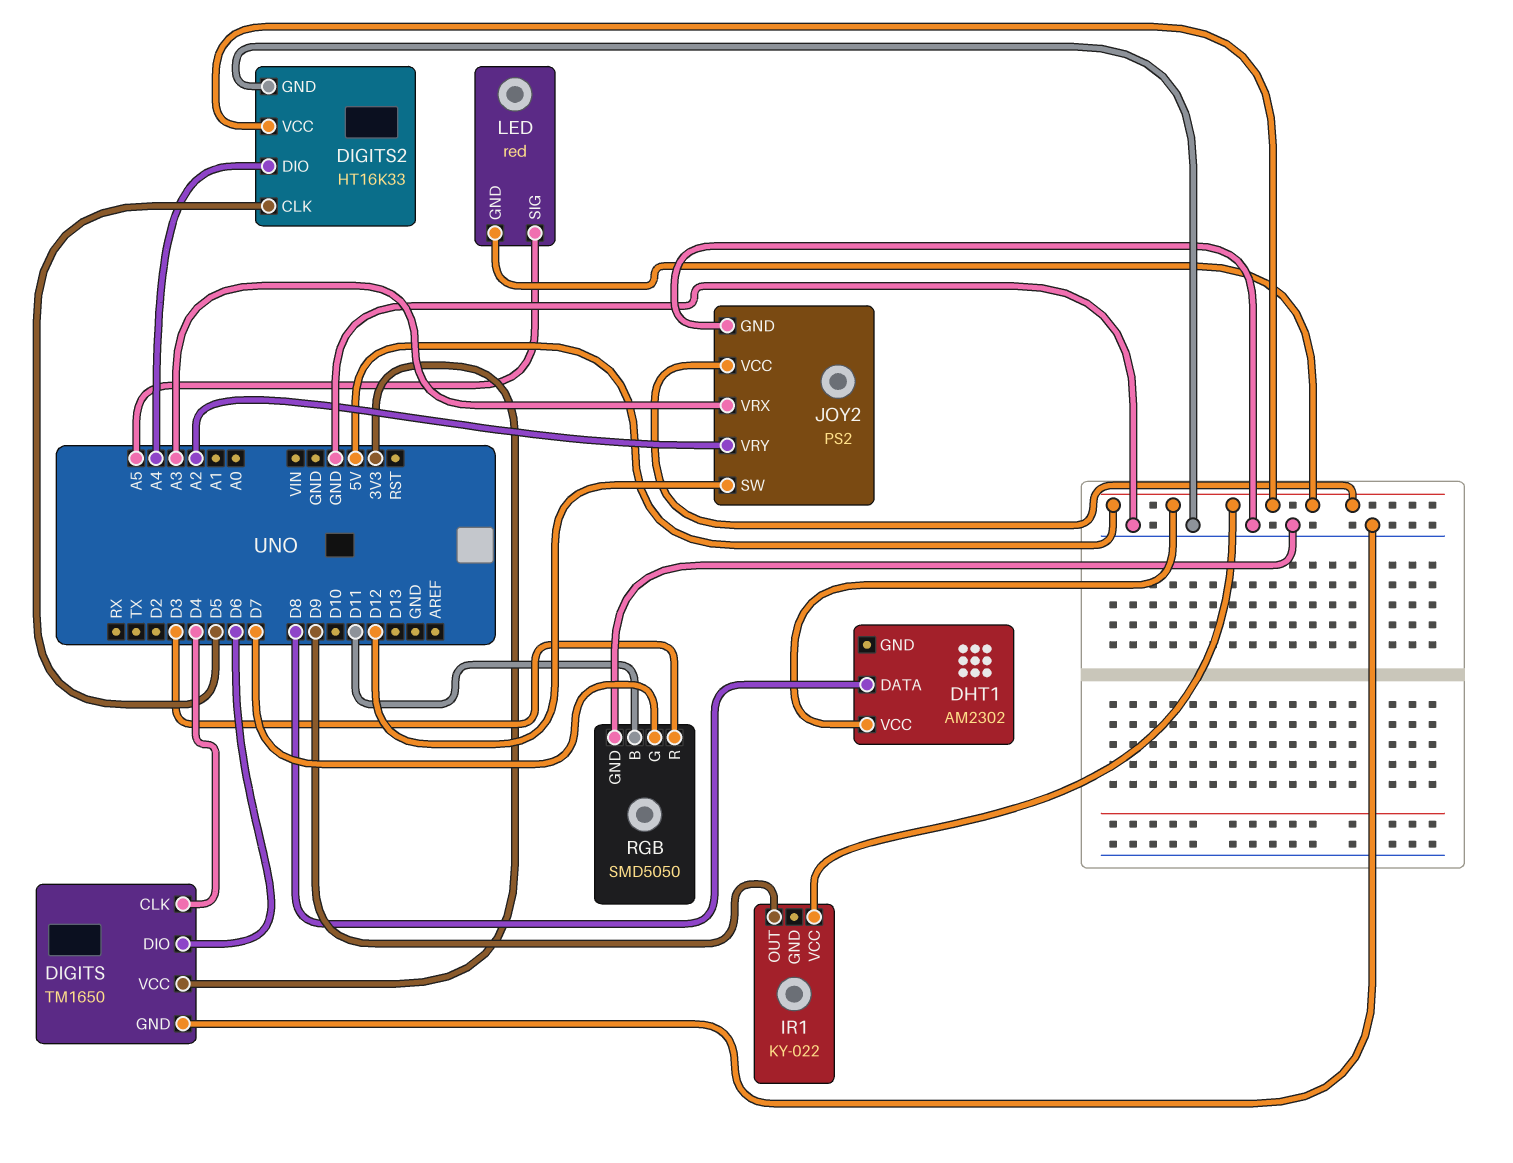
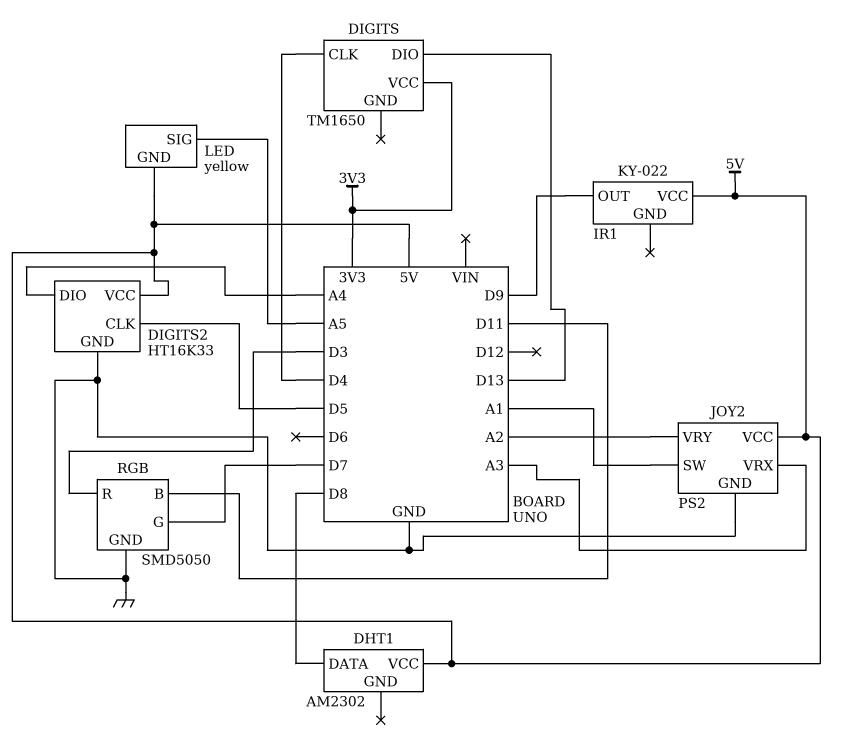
DIGITS pin DIO: D6 -> D13
DIGITS pin GND: GND -> none
JOY2 pin SW: D12 -> A1
LED: red -> yellow

